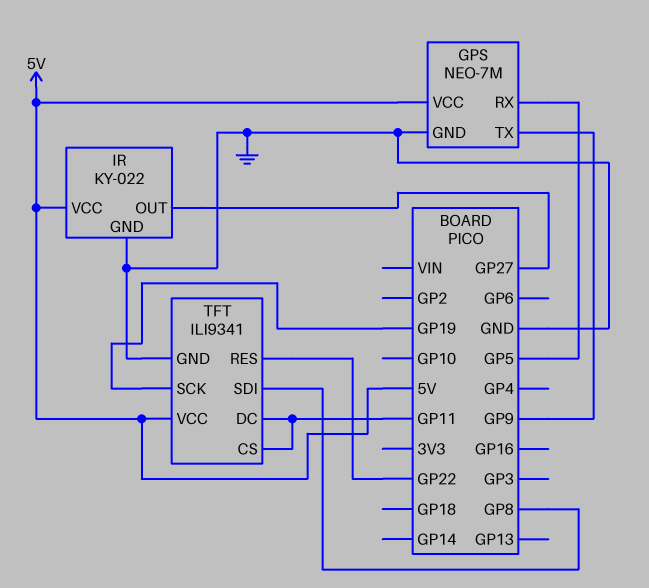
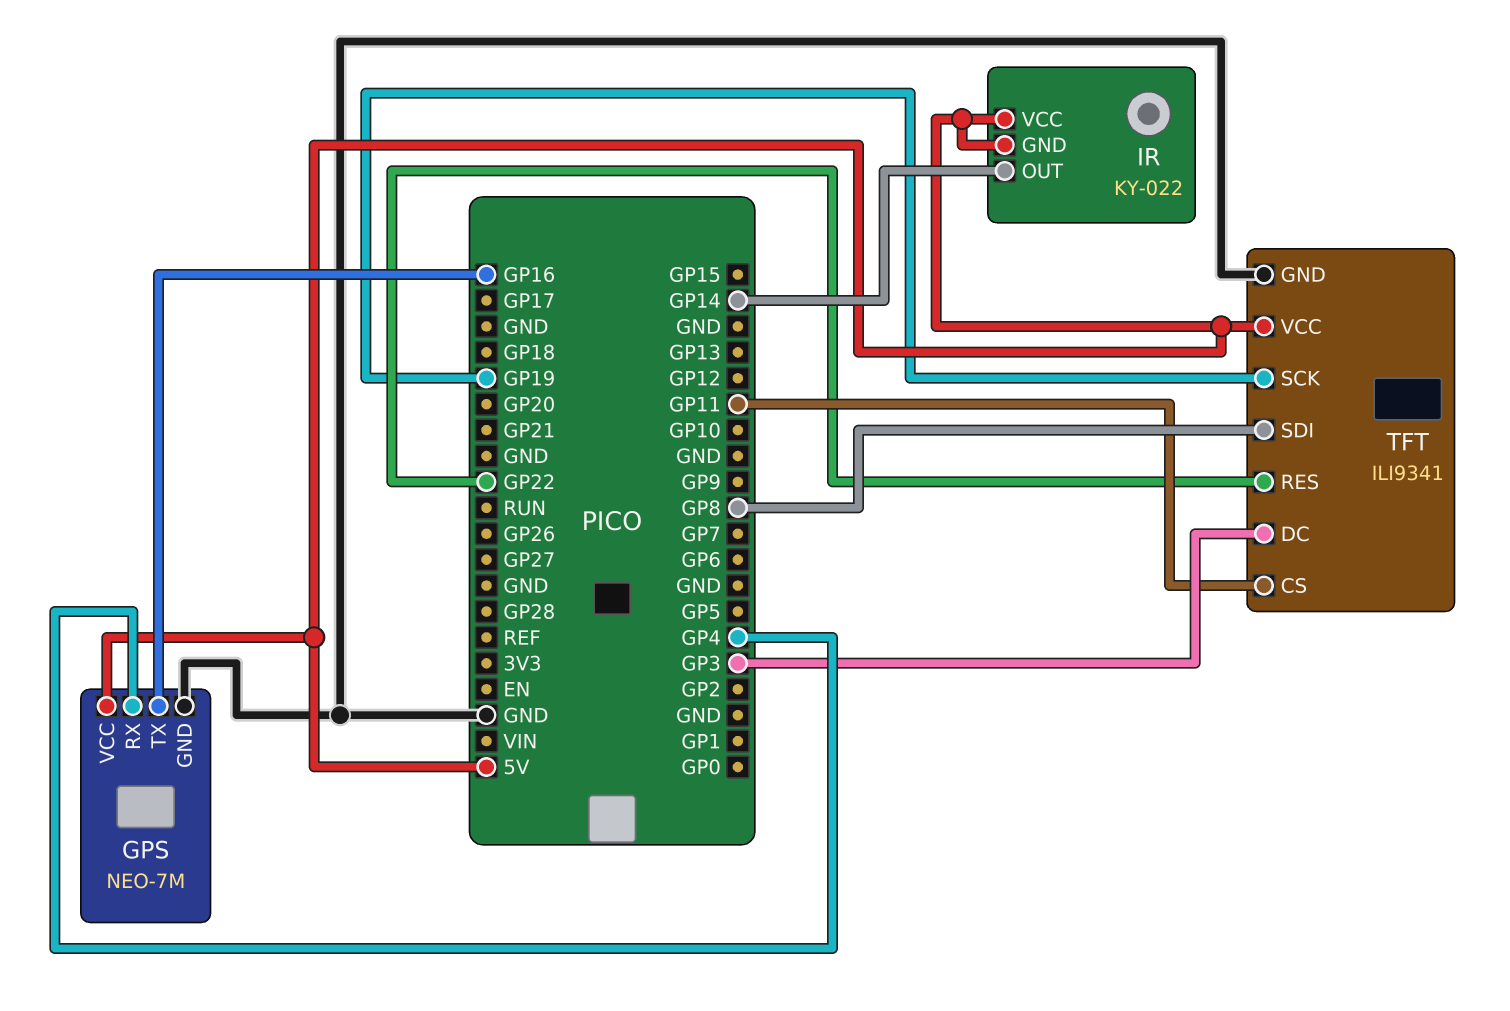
GPS pin RX: GP5 -> GP4
GPS pin TX: GP9 -> GP16
IR pin GND: GND -> 5V
IR pin OUT: GP27 -> GP14
TFT pin DC: GP11 -> GP3

